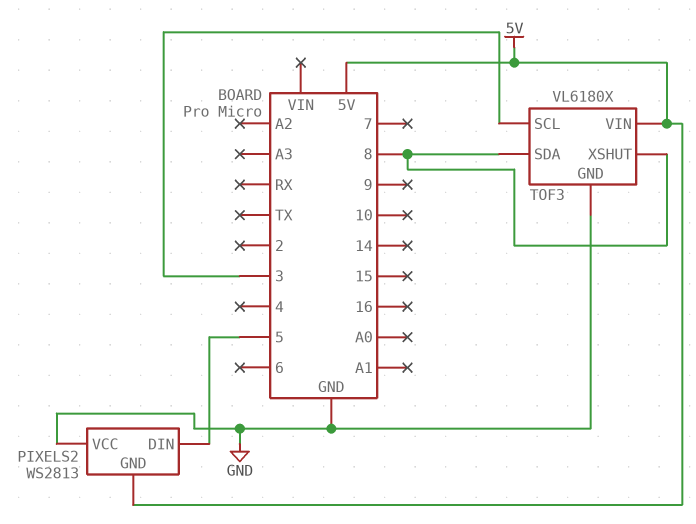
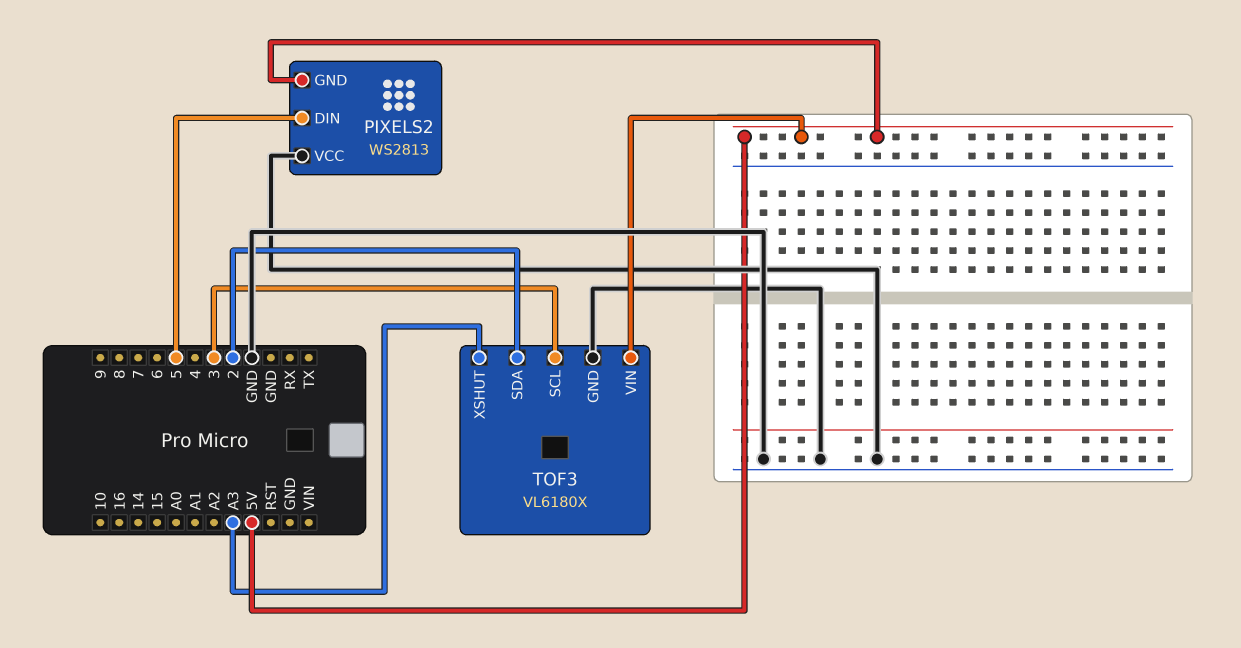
TOF3 pin SDA: 8 -> 2
TOF3 pin XSHUT: 8 -> A3

